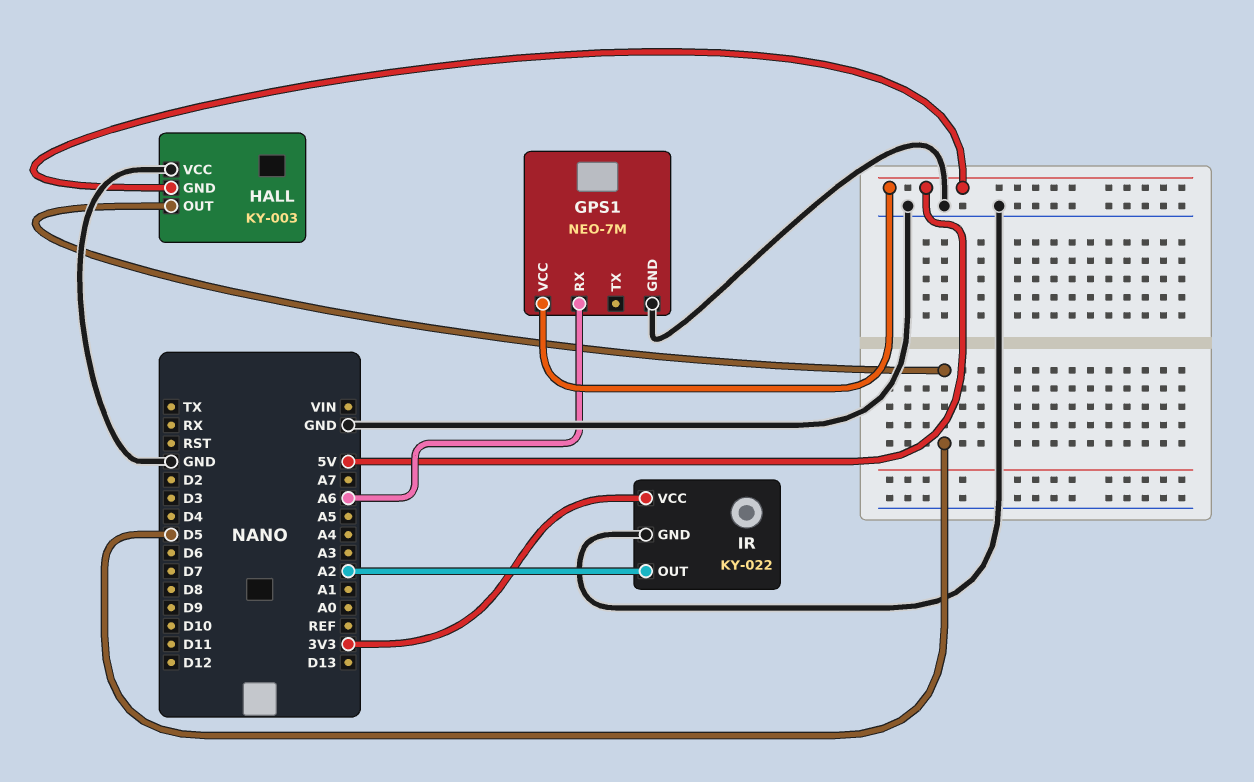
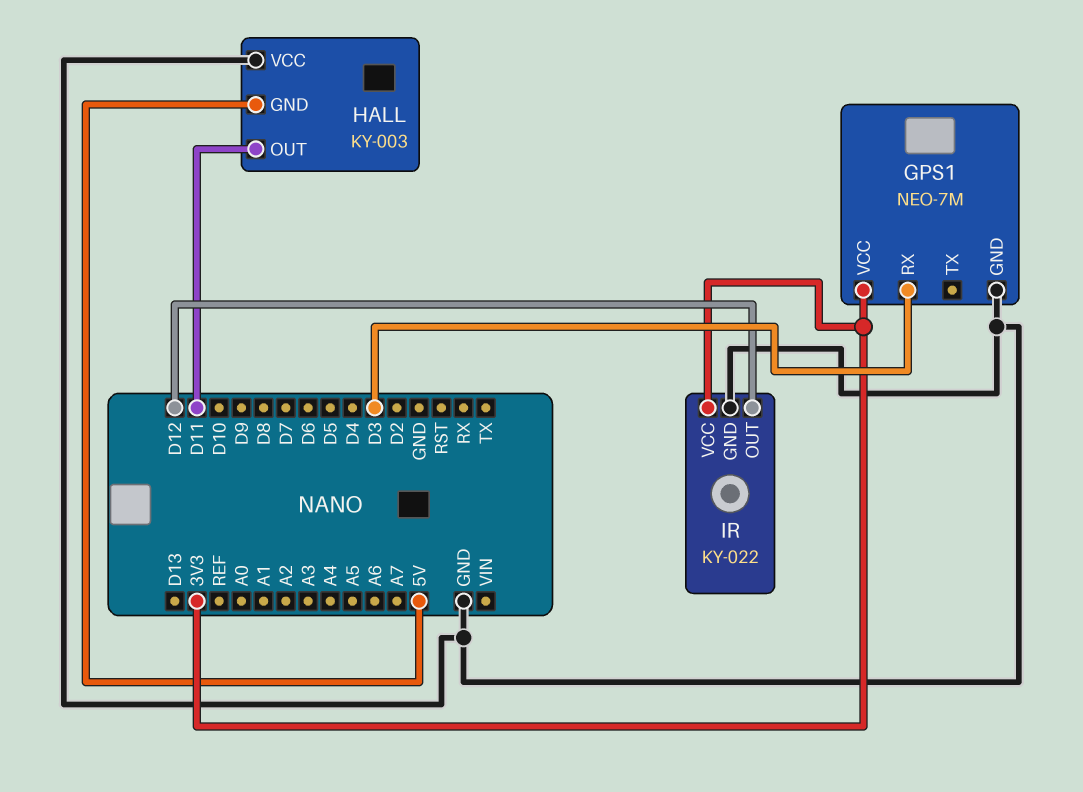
GPS1 pin RX: A6 -> D3
GPS1 pin VCC: 5V -> 3V3
HALL pin OUT: D5 -> D11
IR pin OUT: A2 -> D12

